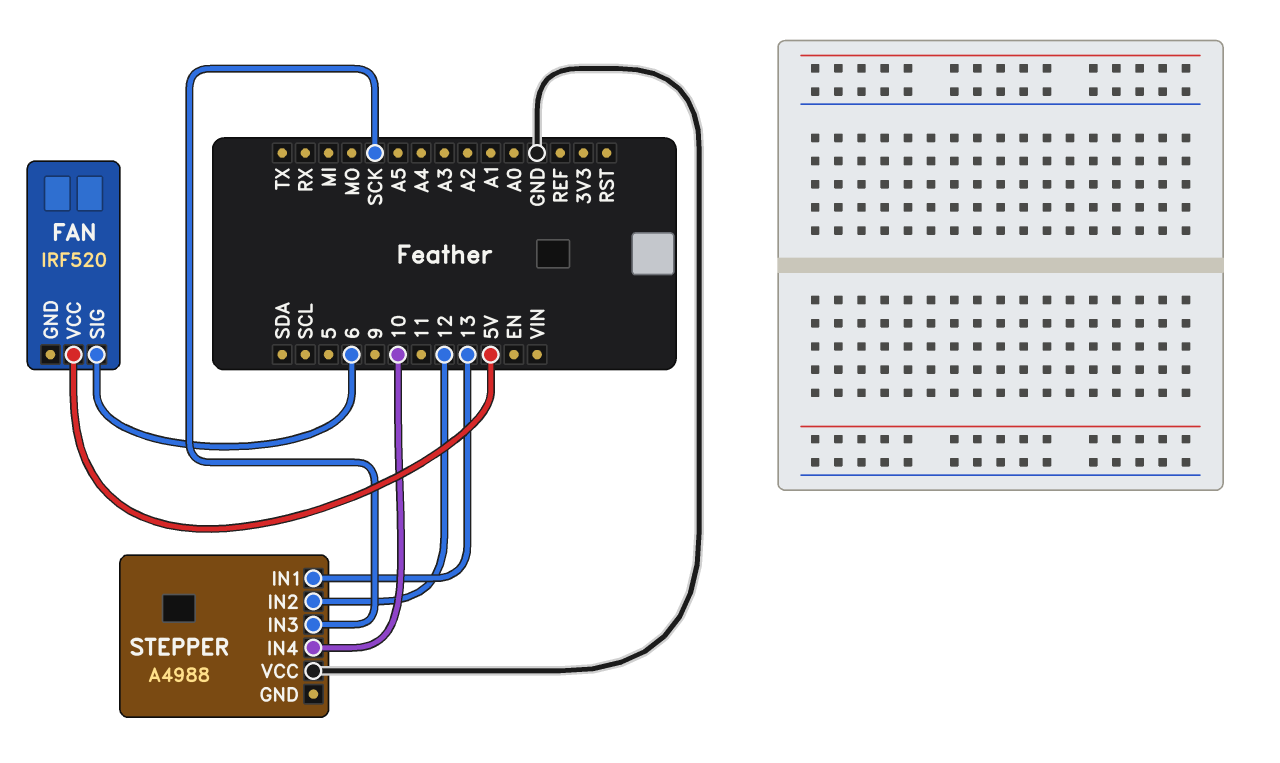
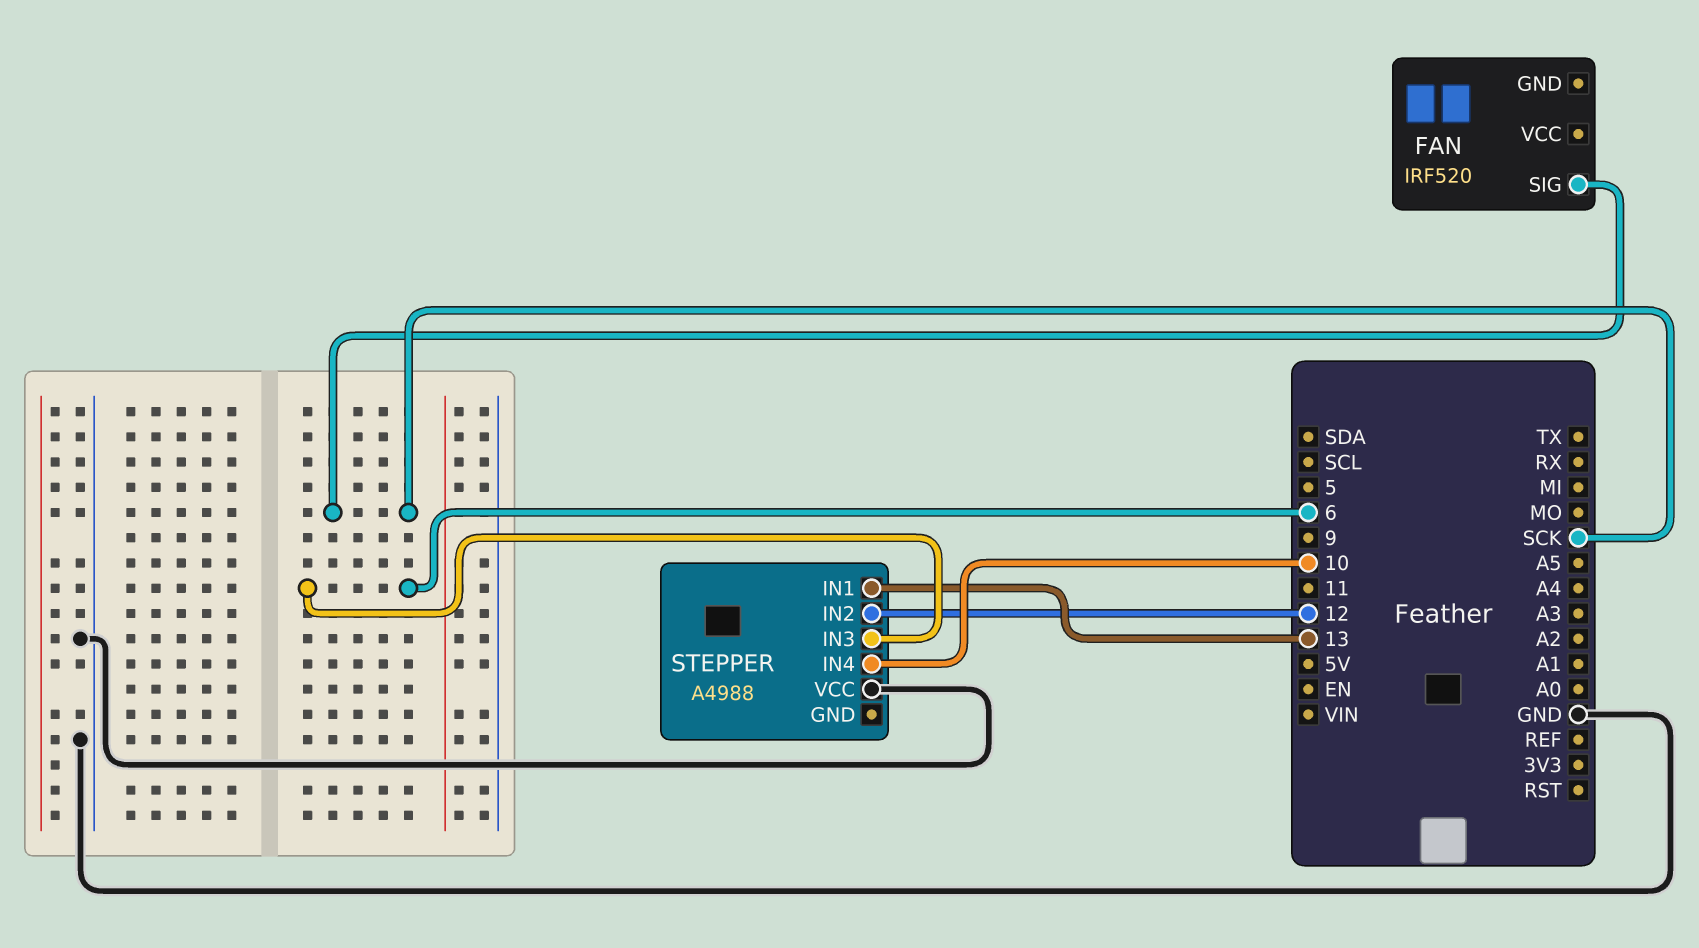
FAN pin SIG: 6 -> SCK
FAN pin VCC: 5V -> none
STEPPER pin IN3: SCK -> 6

